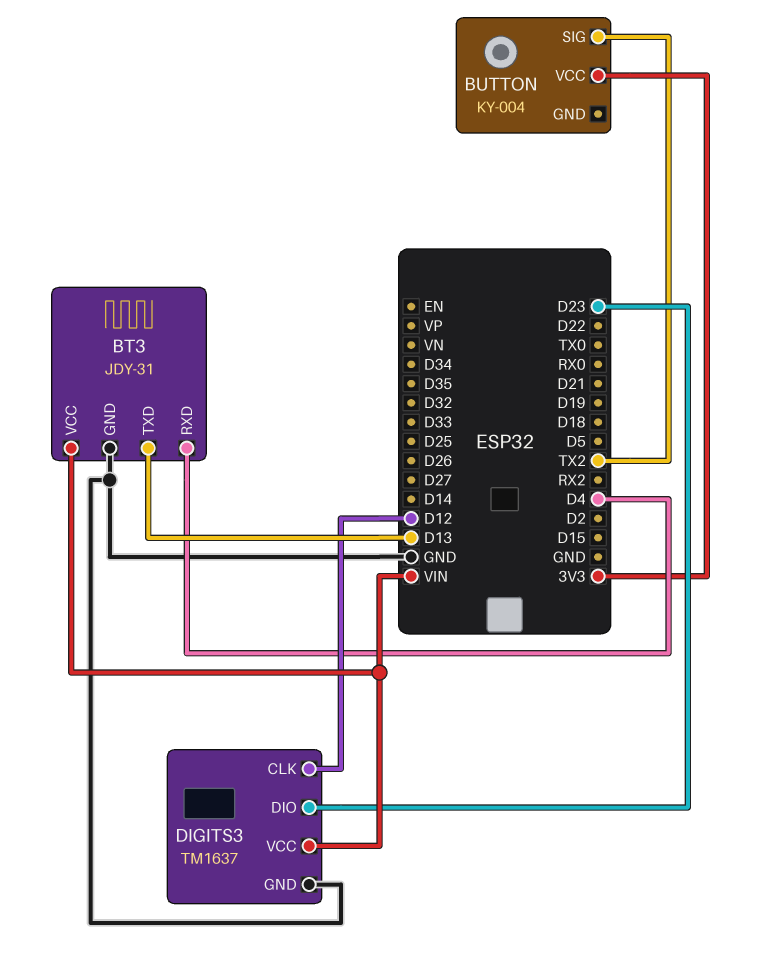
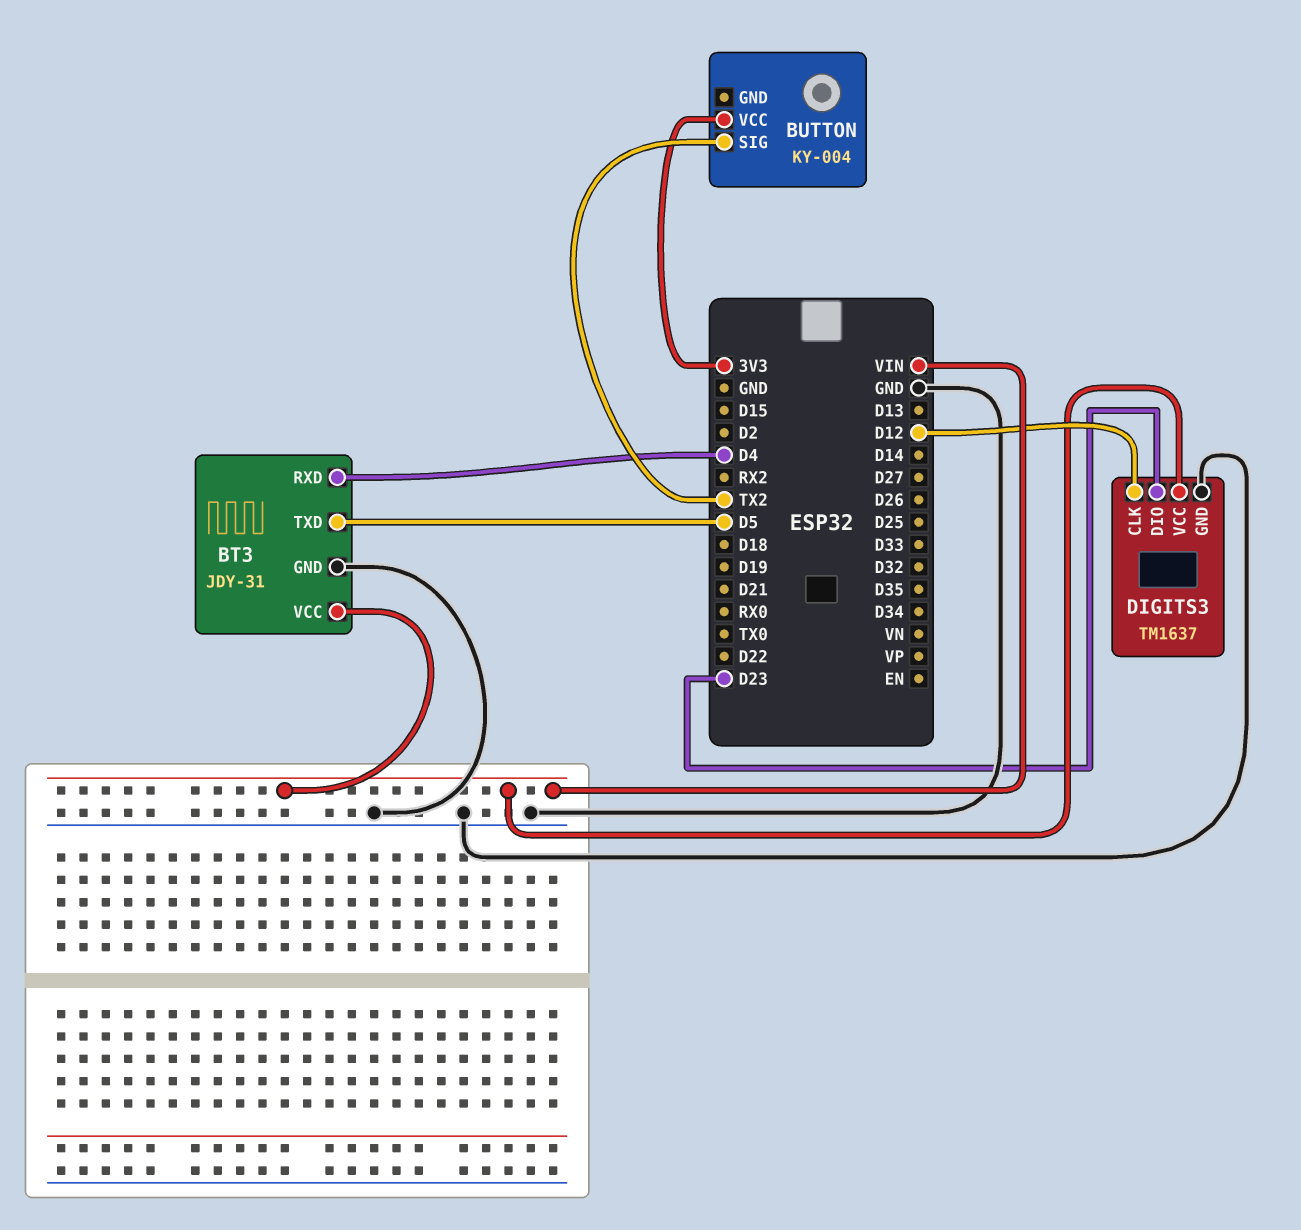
BT3 pin TXD: D13 -> D5

